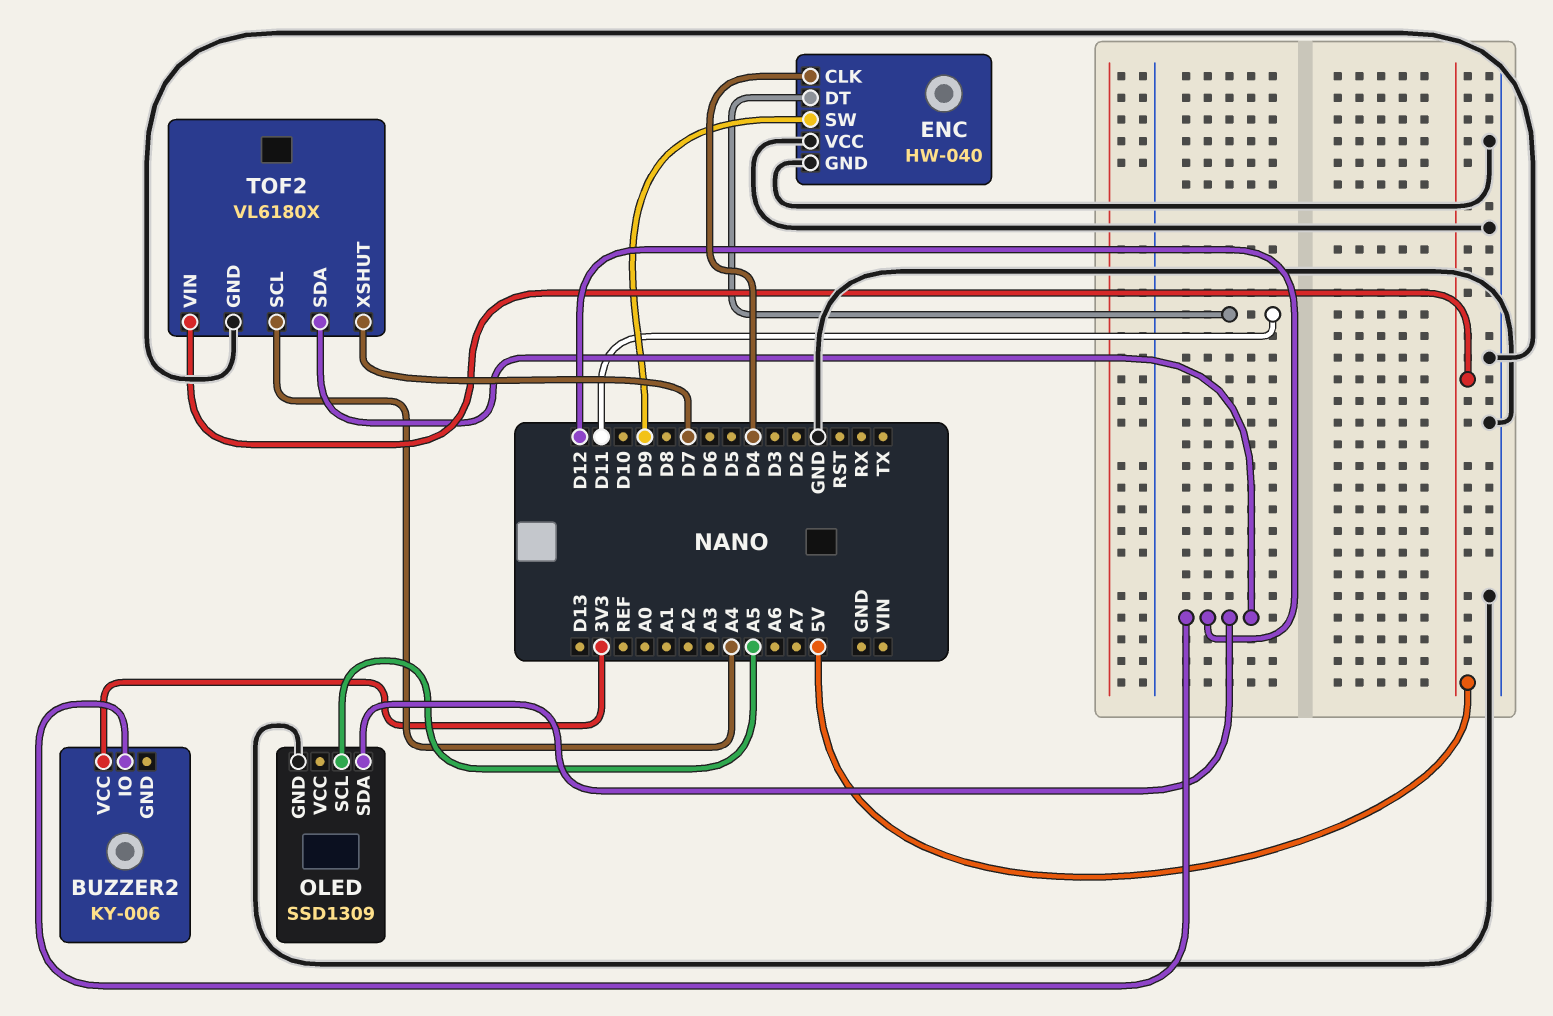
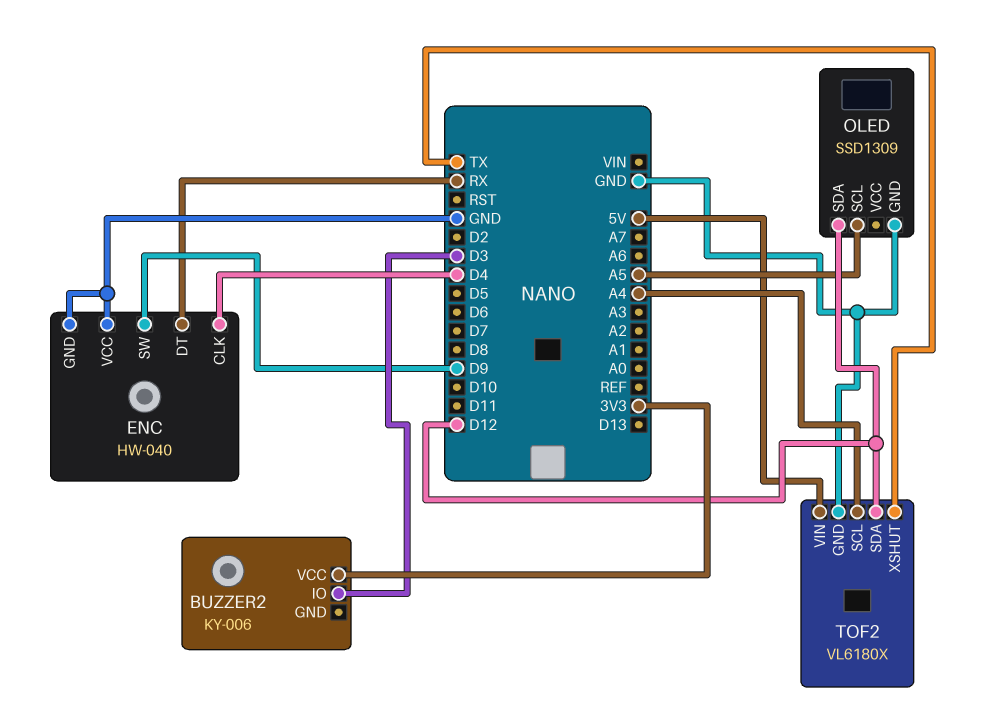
BUZZER2 pin IO: D12 -> D3
ENC pin DT: D11 -> RX
TOF2 pin XSHUT: D7 -> TX

